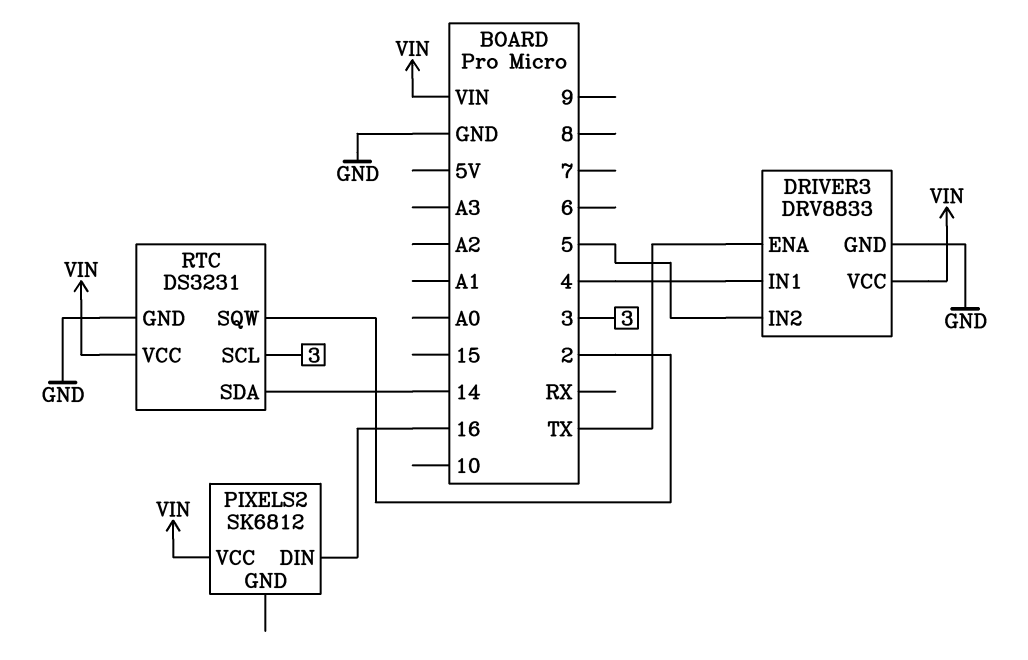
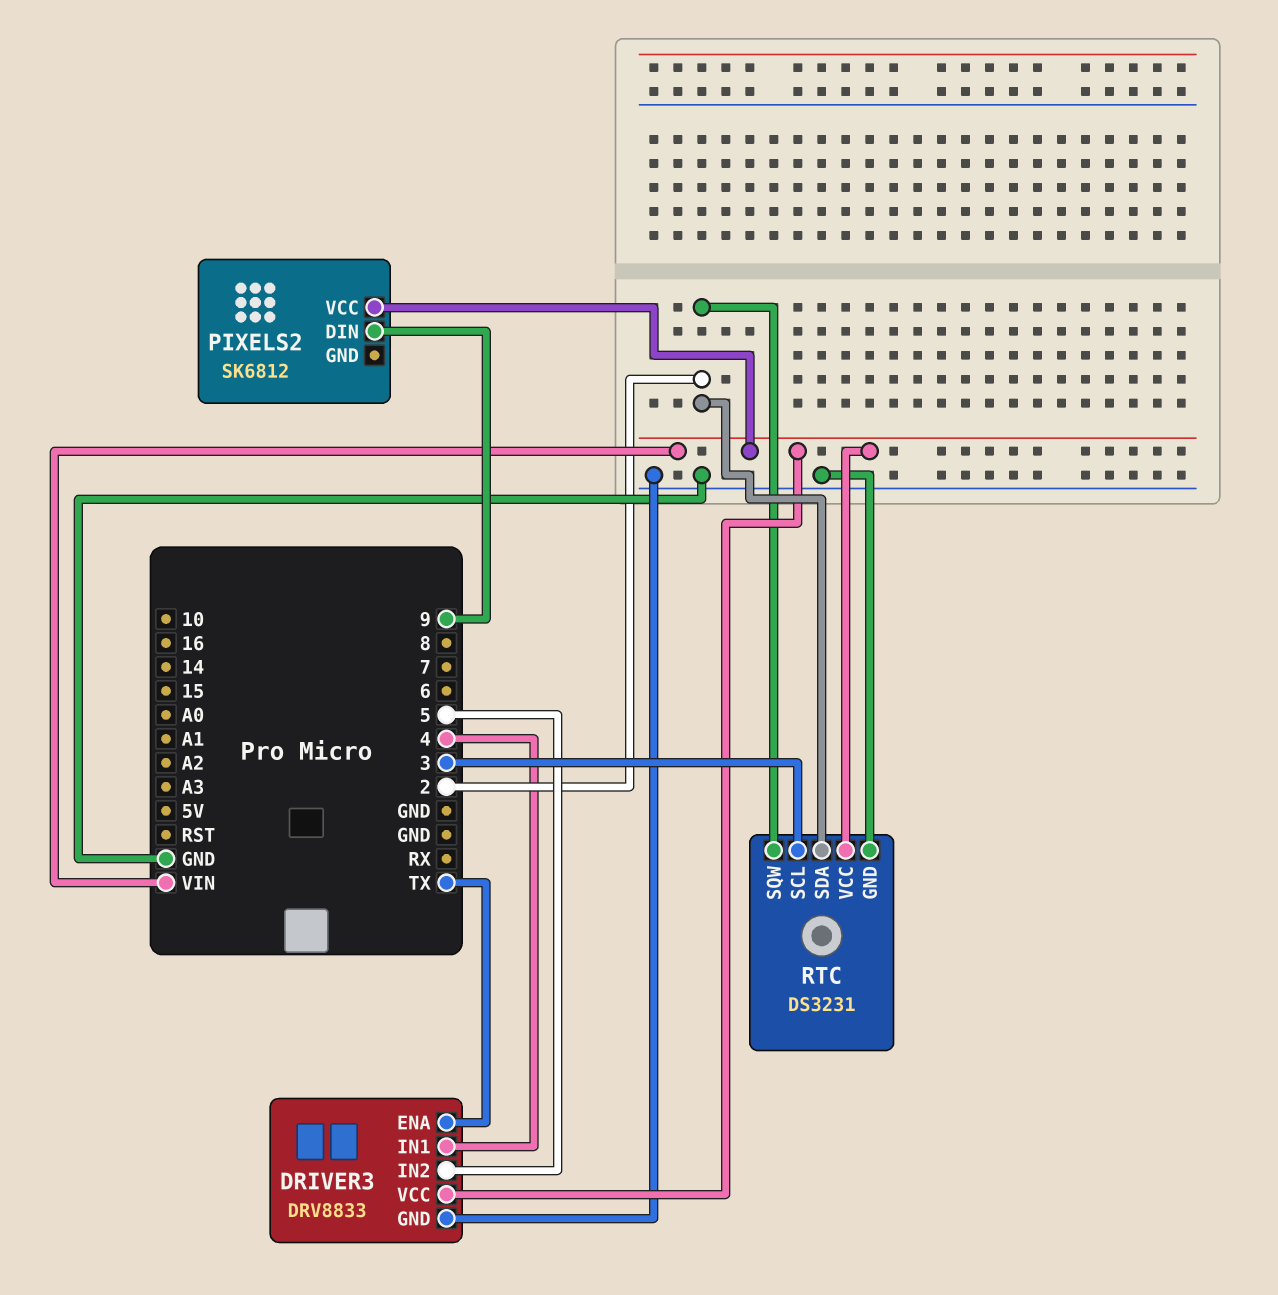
PIXELS2 pin DIN: 16 -> 9
RTC pin SDA: 14 -> 2

